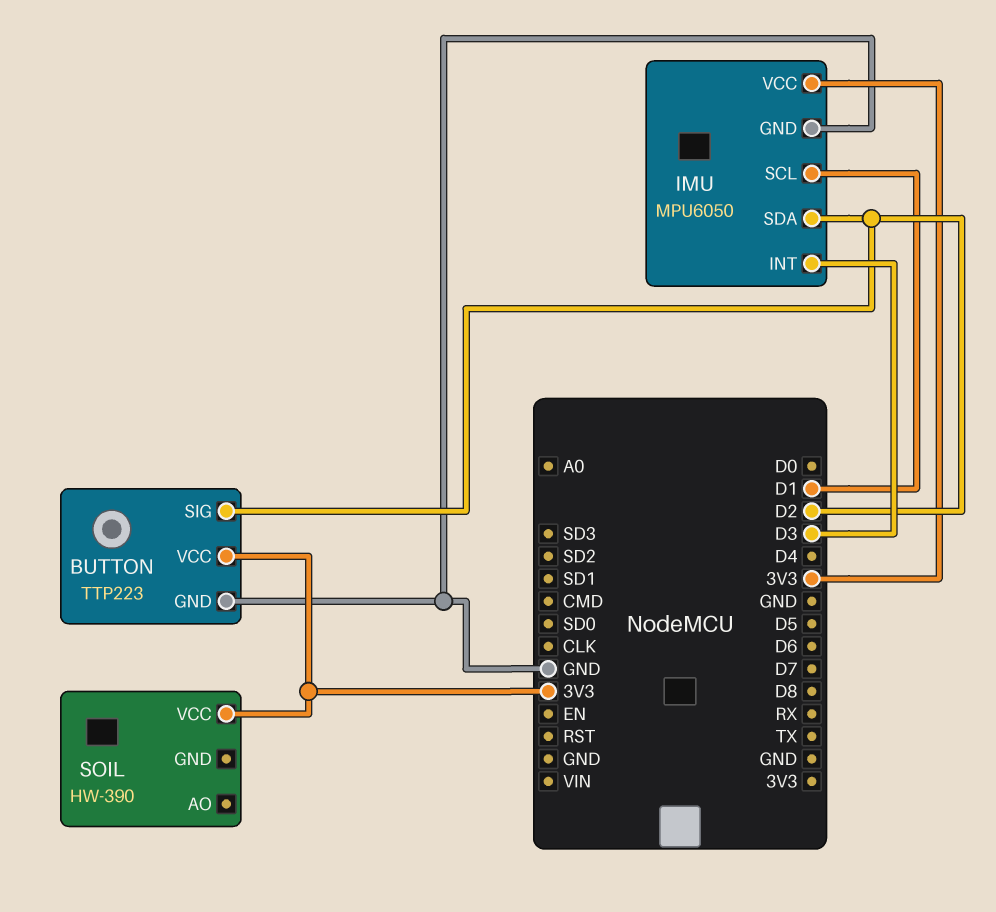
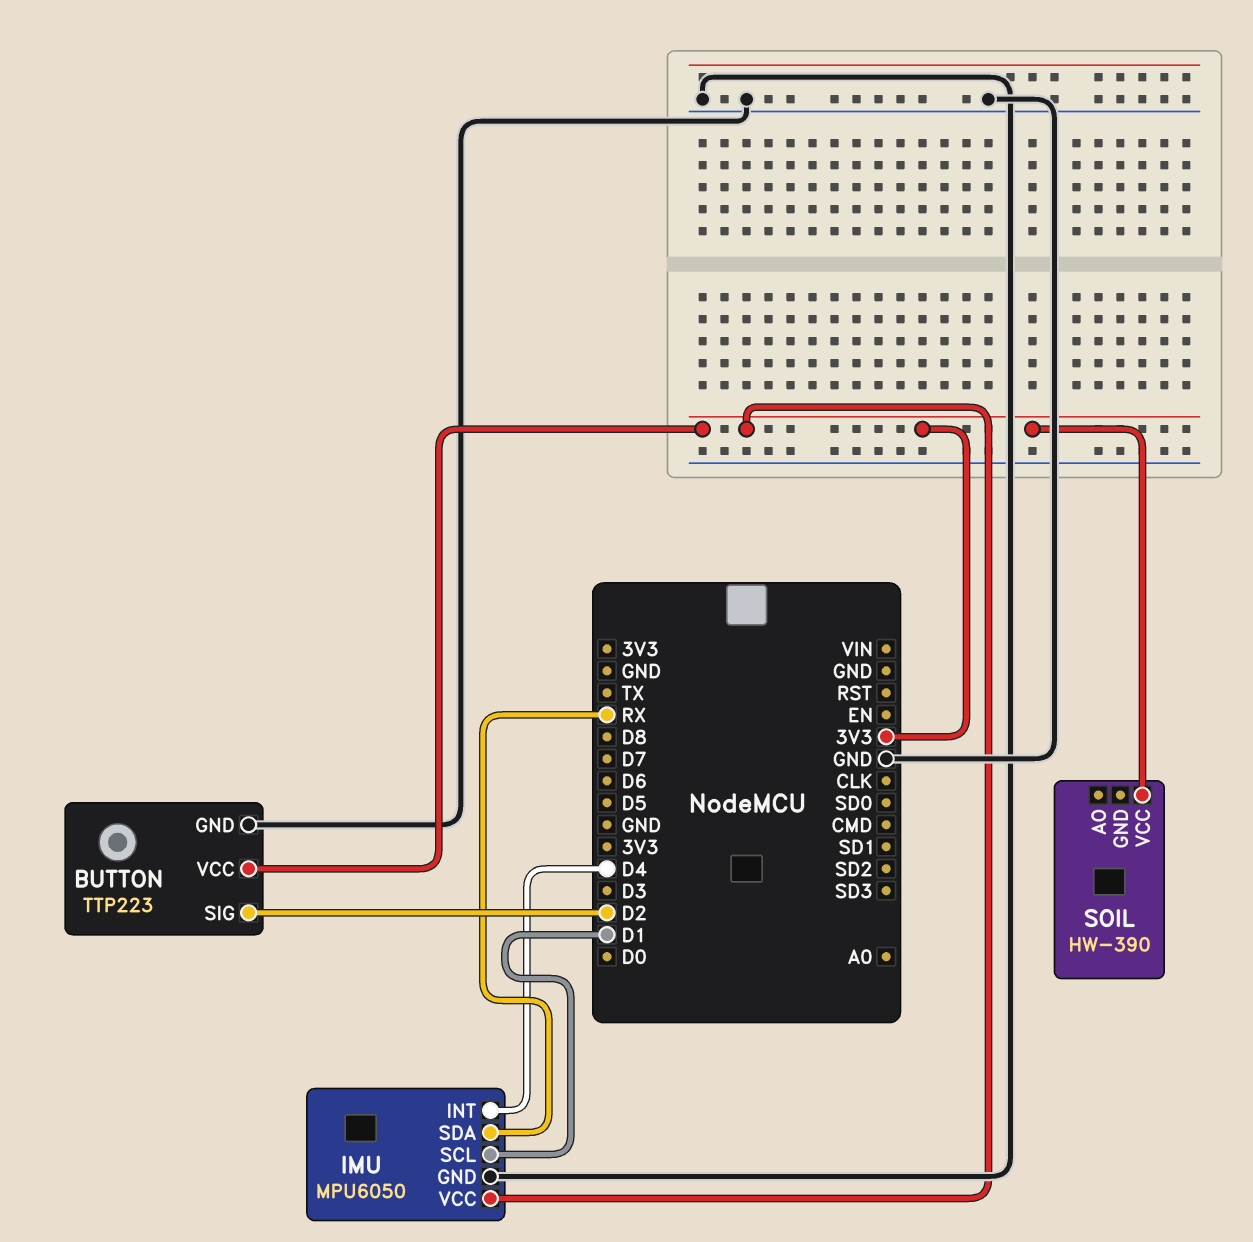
IMU pin INT: D3 -> D4
IMU pin SDA: D2 -> RX

